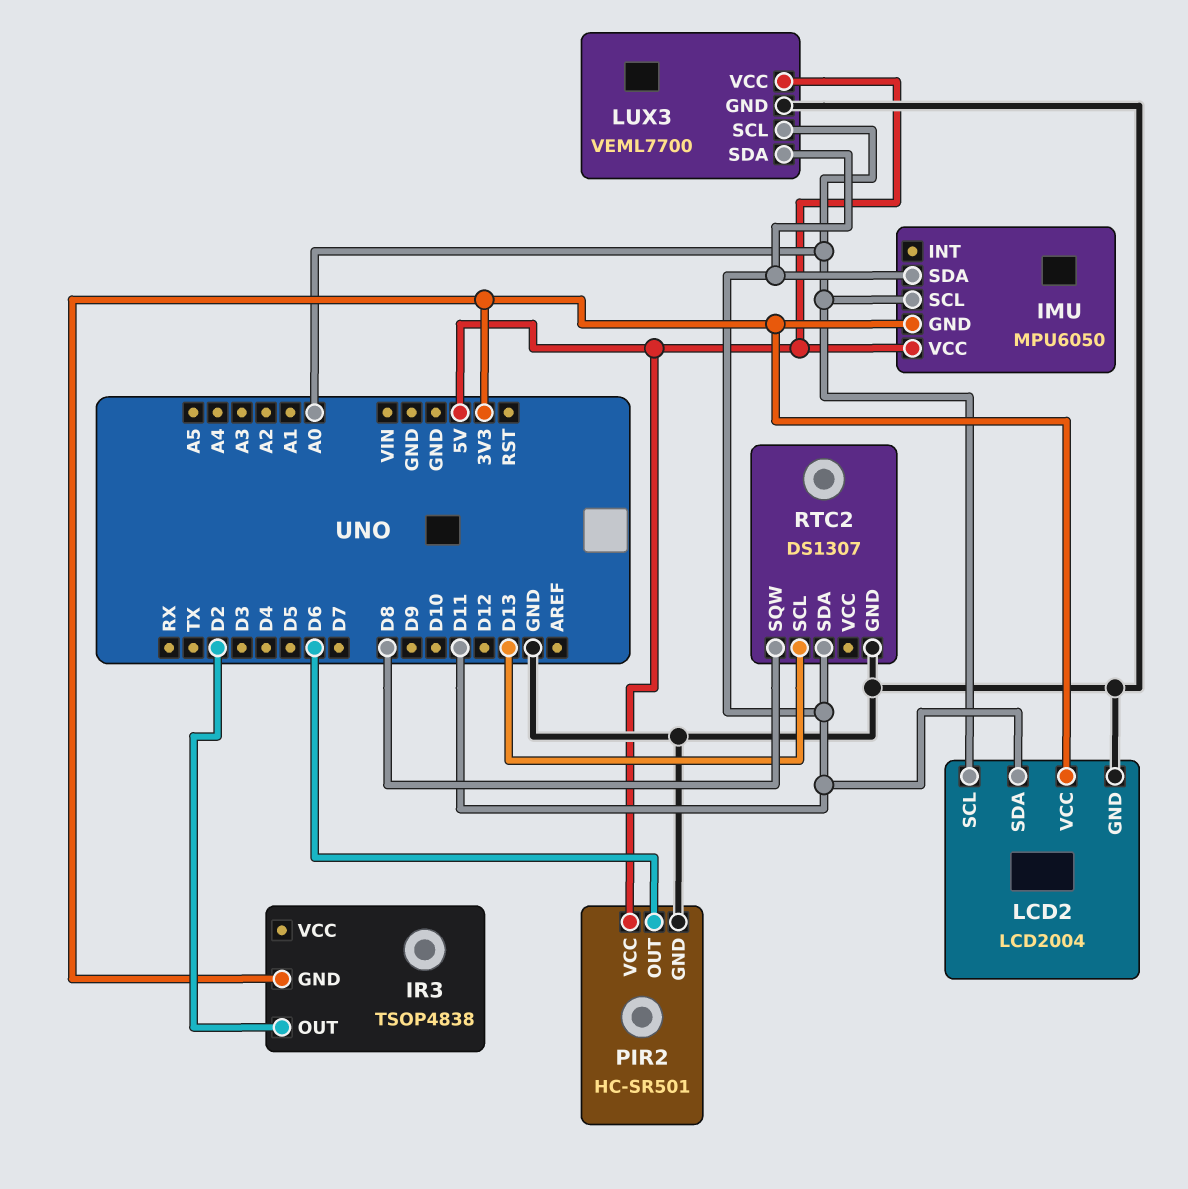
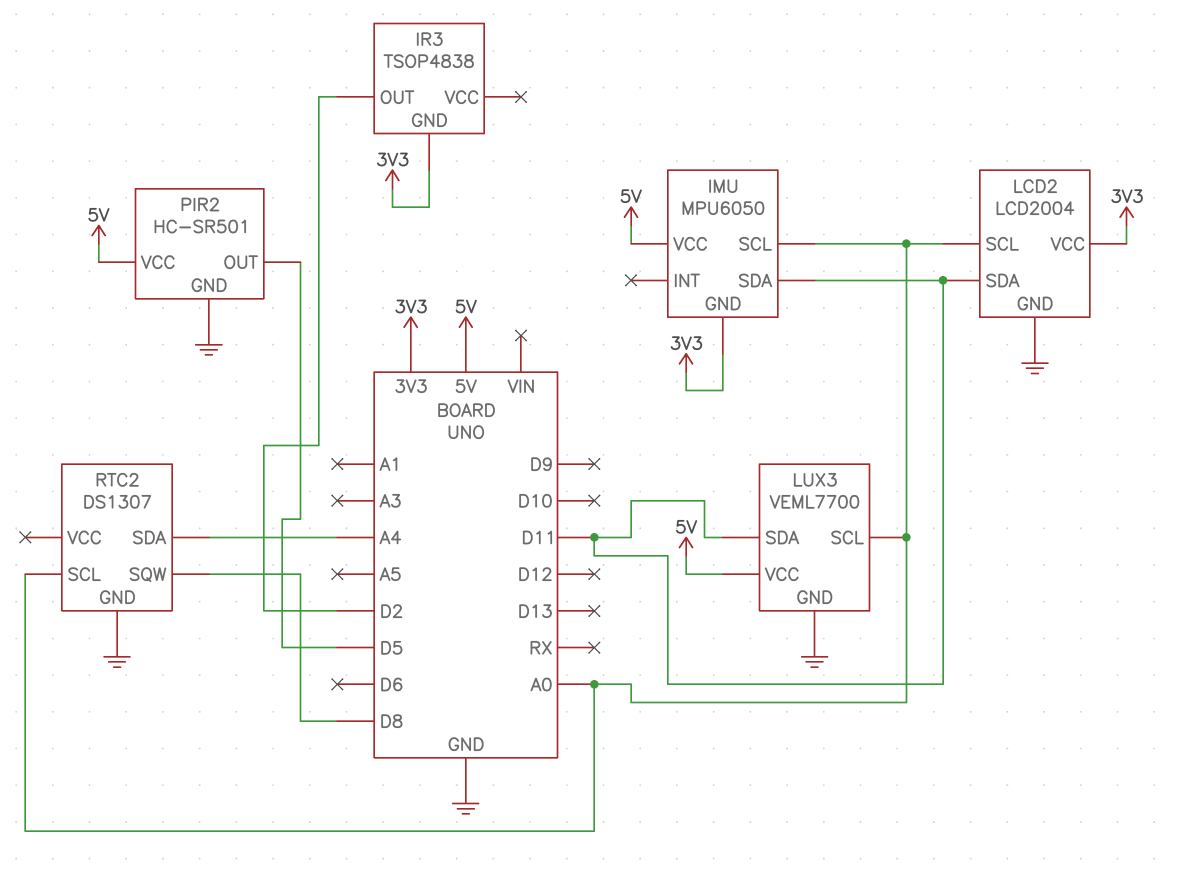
PIR2 pin OUT: D6 -> D5
RTC2 pin SCL: D13 -> A0
RTC2 pin SDA: D11 -> A4

